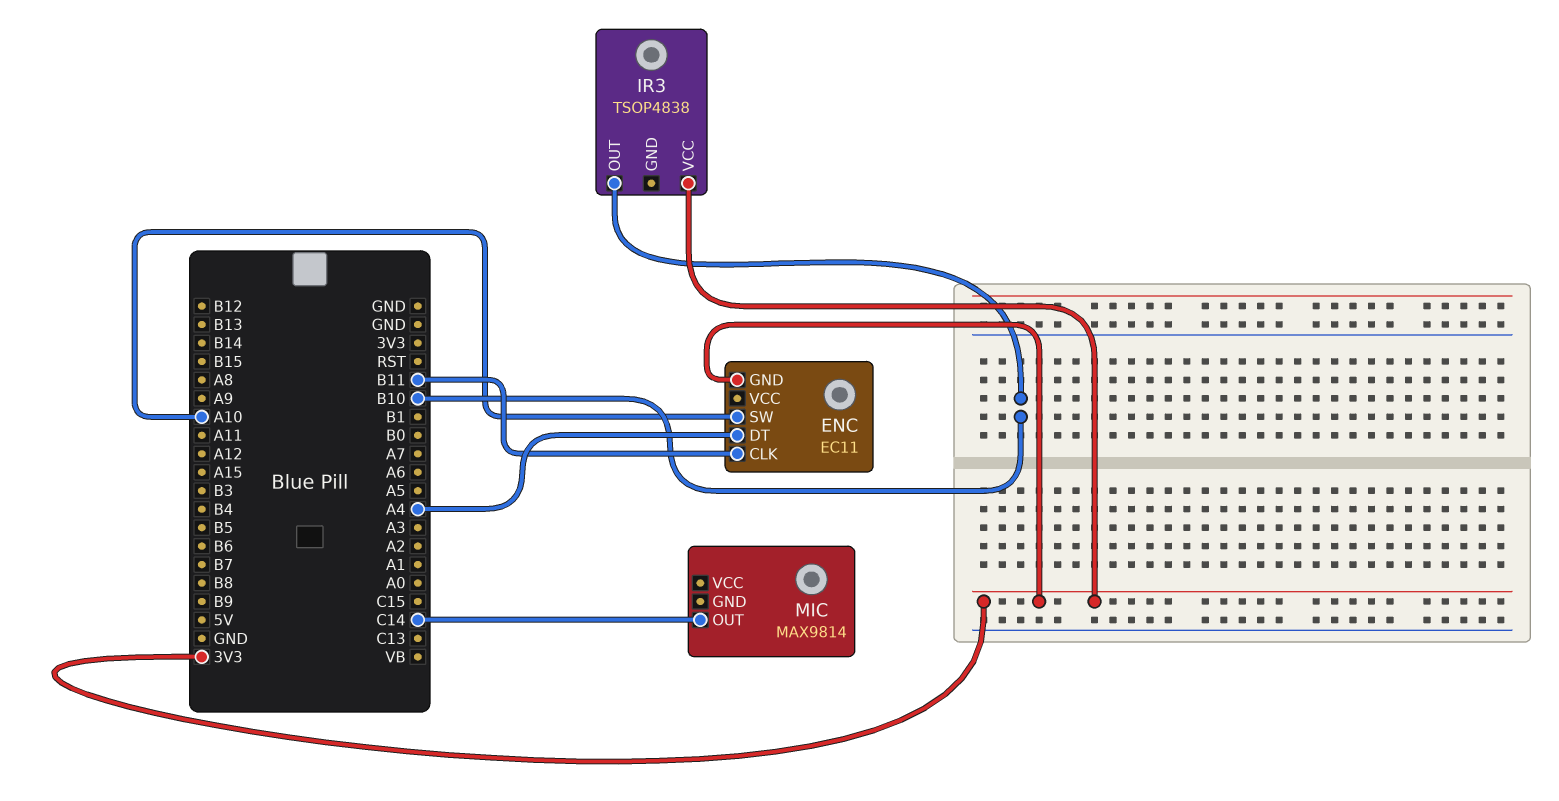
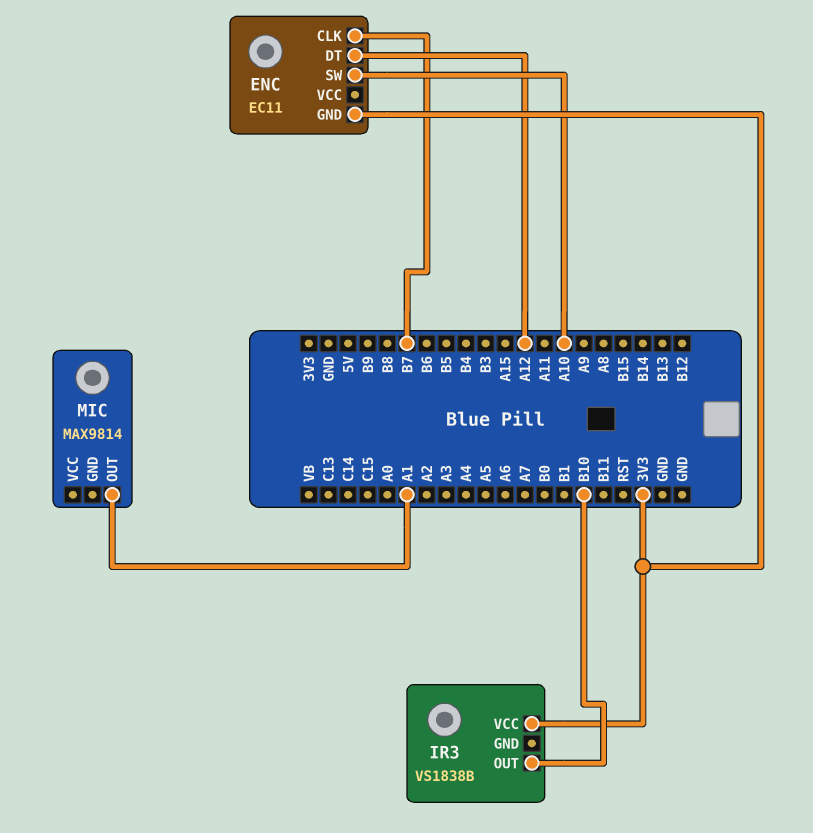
ENC pin CLK: B11 -> B7
ENC pin DT: A4 -> A12
IR3: TSOP4838 -> VS1838B
MIC pin OUT: C14 -> A1

